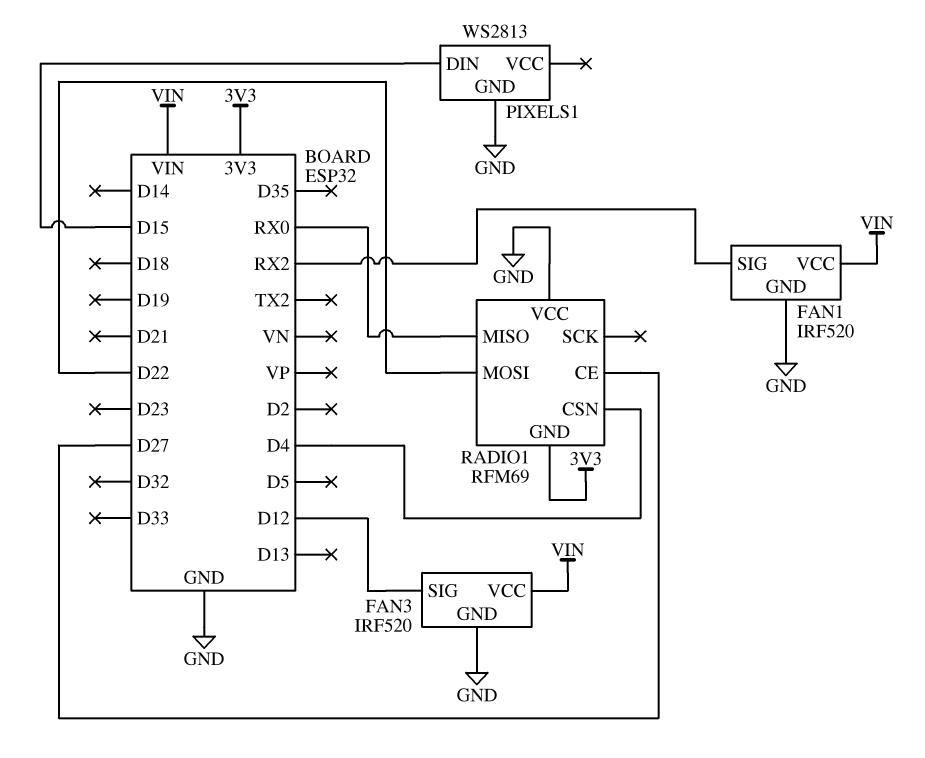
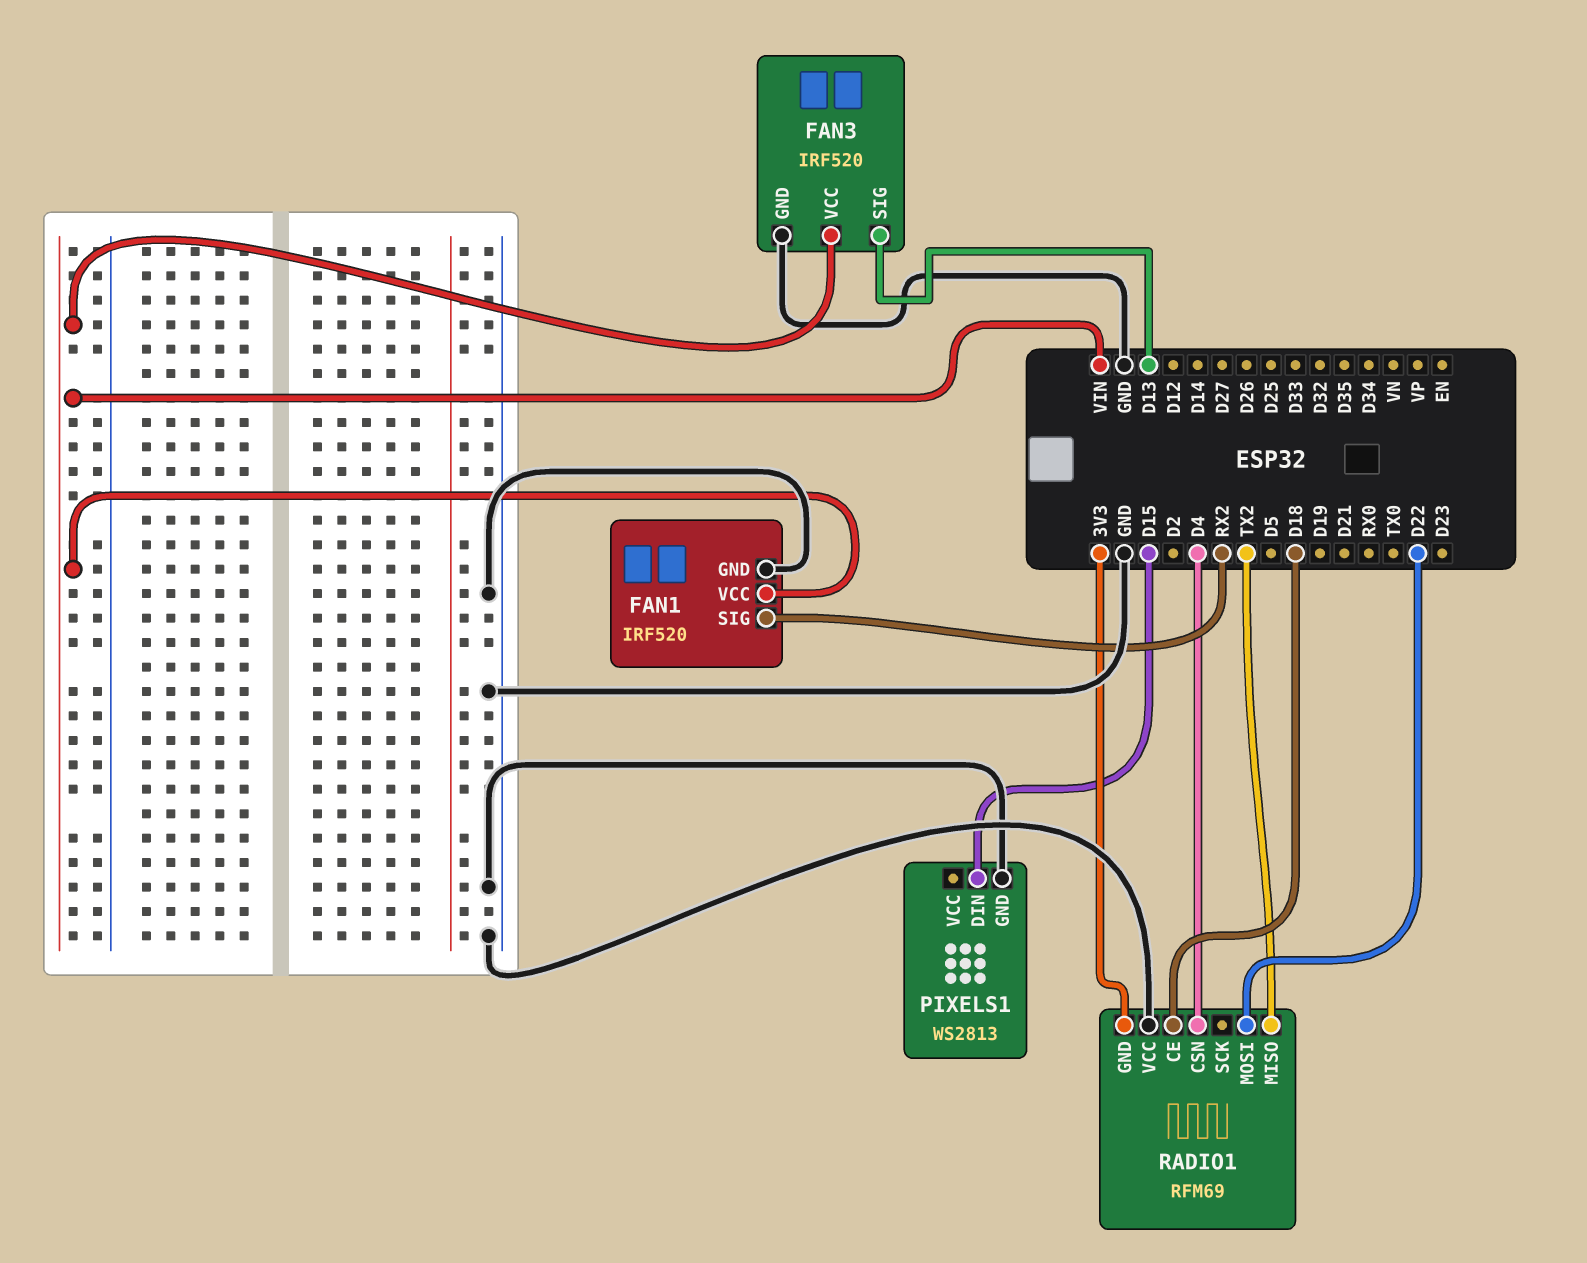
FAN3 pin SIG: D12 -> D13
RADIO1 pin CE: D27 -> D18
RADIO1 pin MISO: RX0 -> TX2

